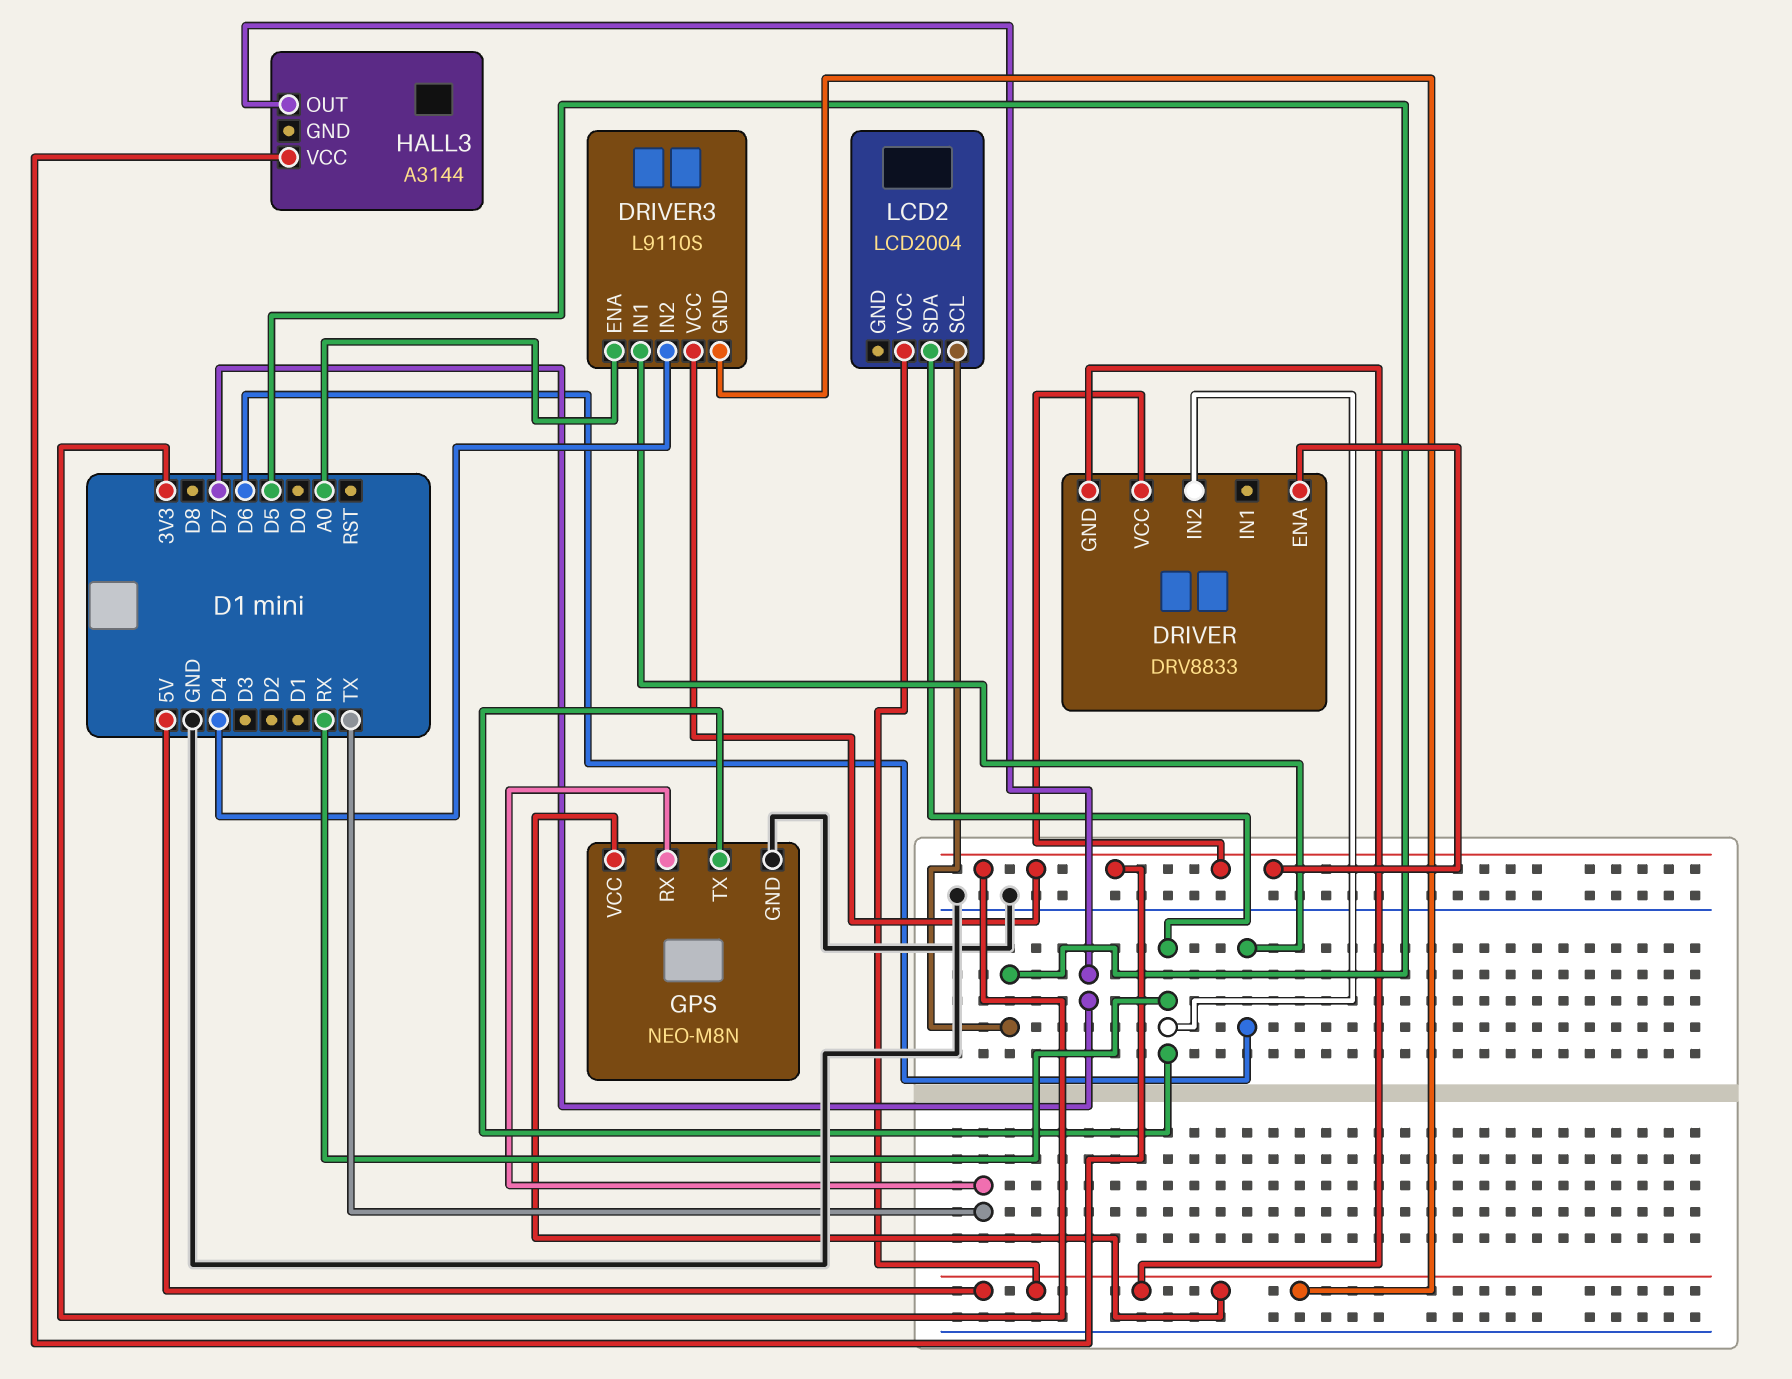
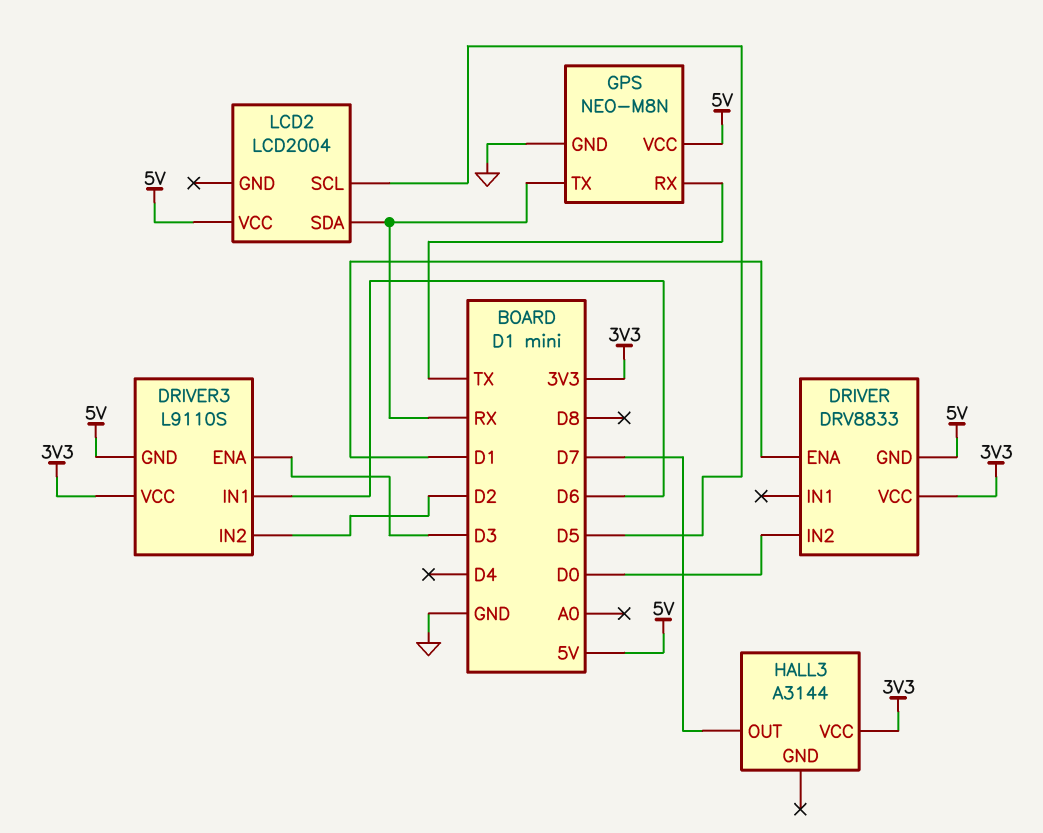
DRIVER pin ENA: 3V3 -> D1
DRIVER pin IN2: RX -> D0
DRIVER3 pin ENA: A0 -> D3
DRIVER3 pin IN2: D4 -> D2

